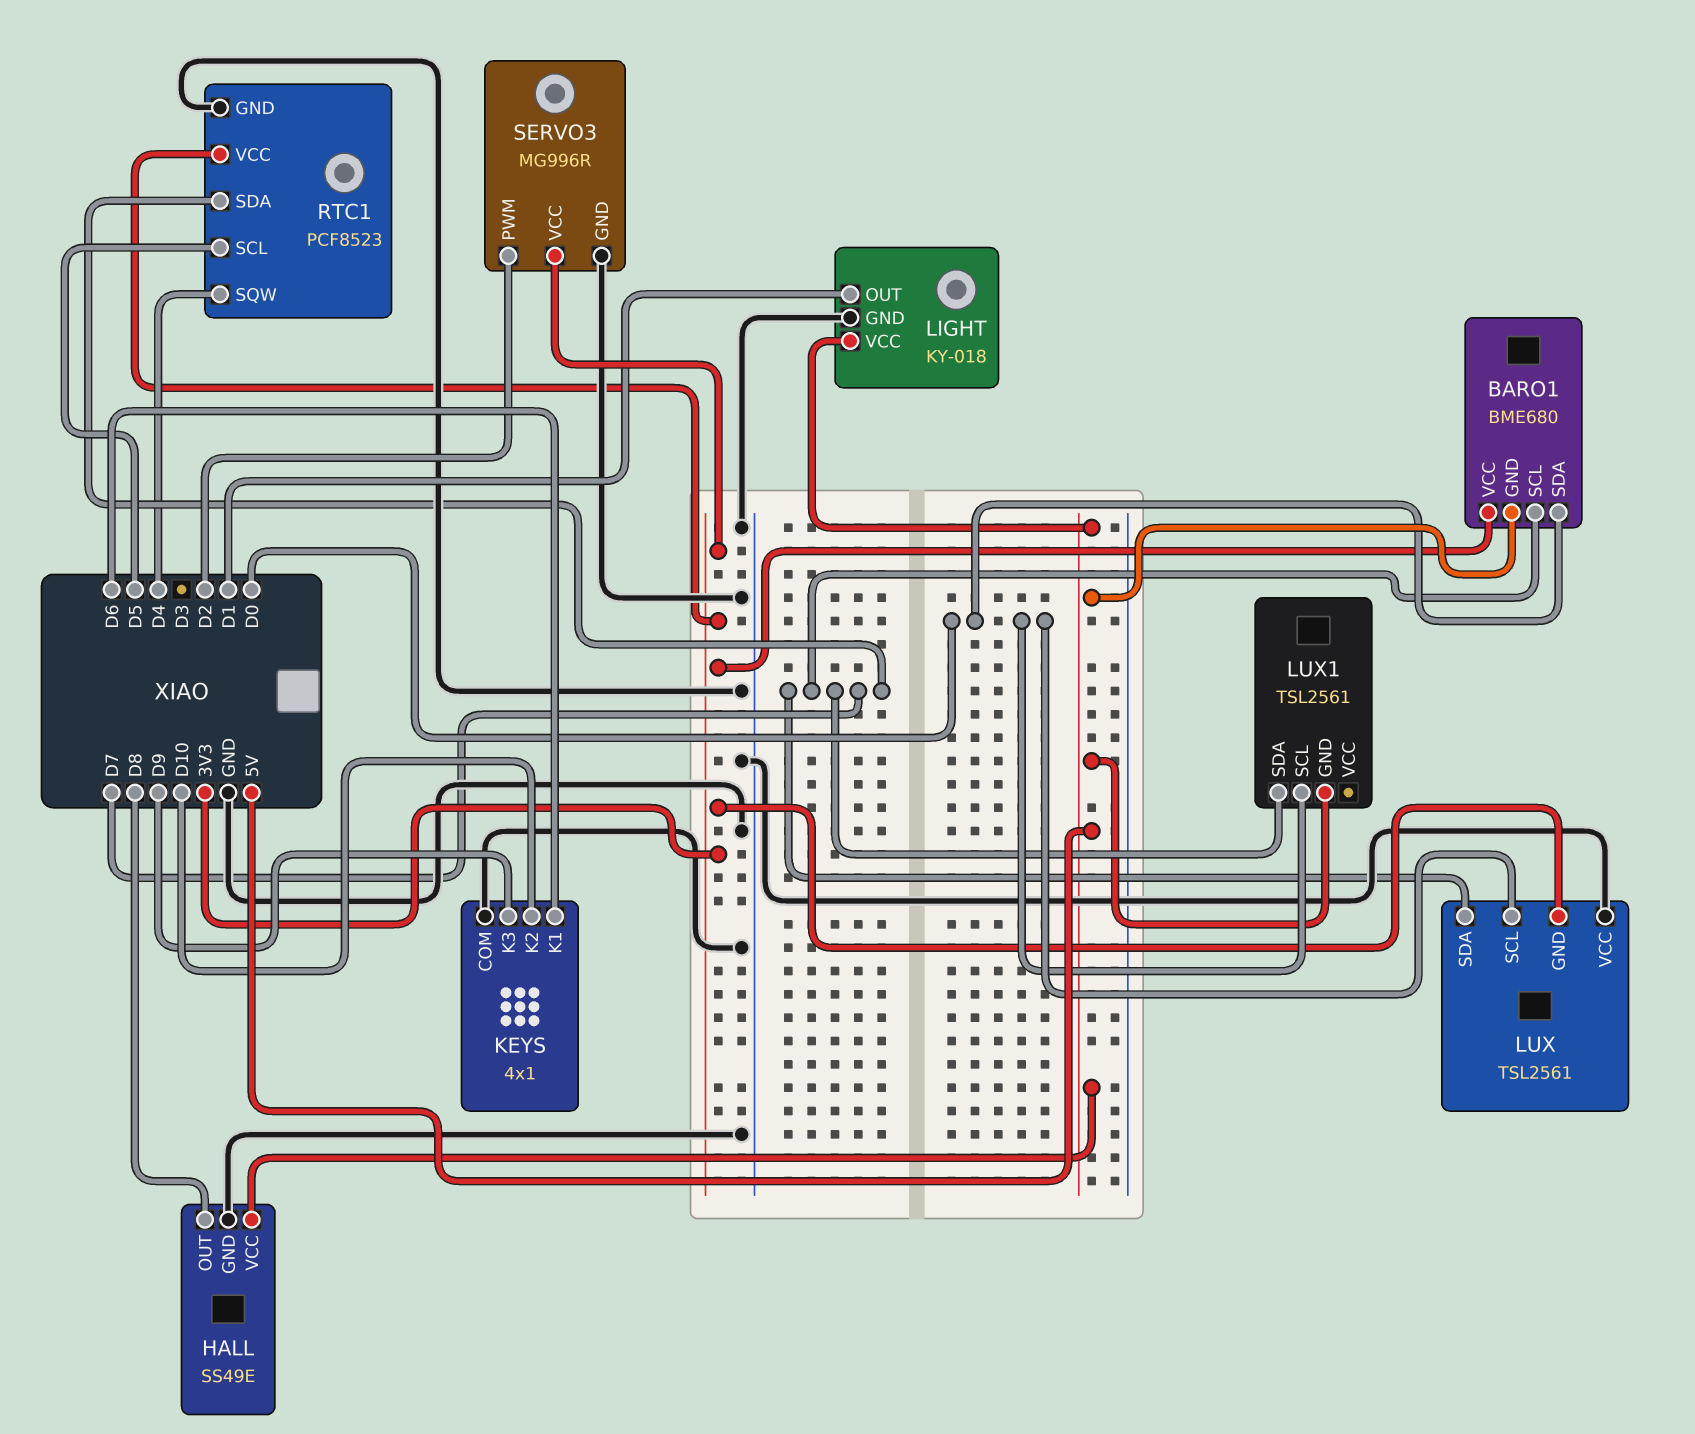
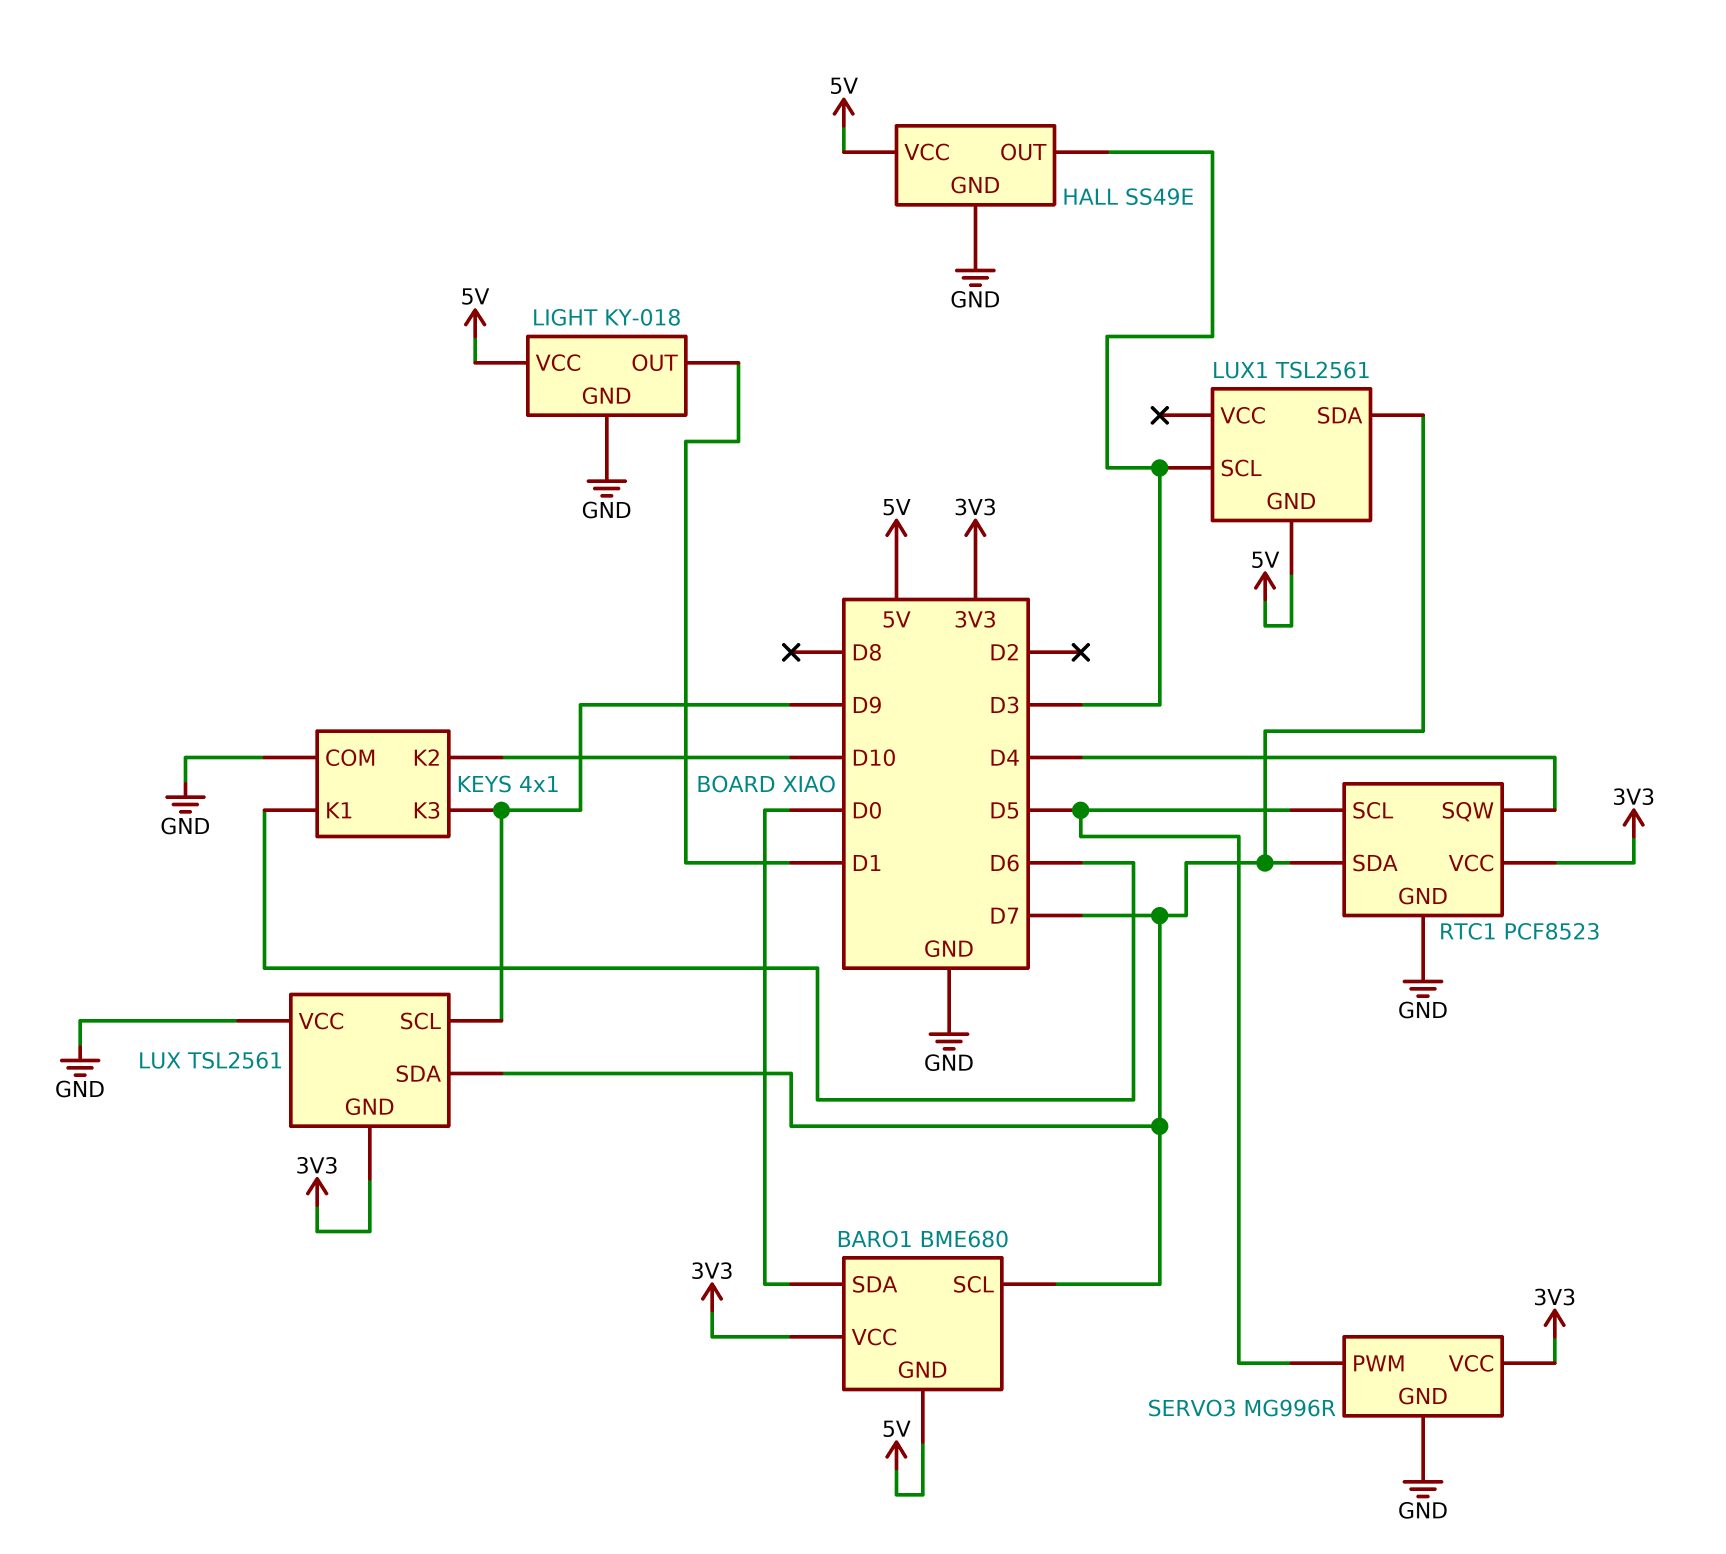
HALL pin OUT: D8 -> D3
LUX pin SCL: D0 -> D9
LUX1 pin SCL: D0 -> D3
SERVO3 pin PWM: D2 -> D5

